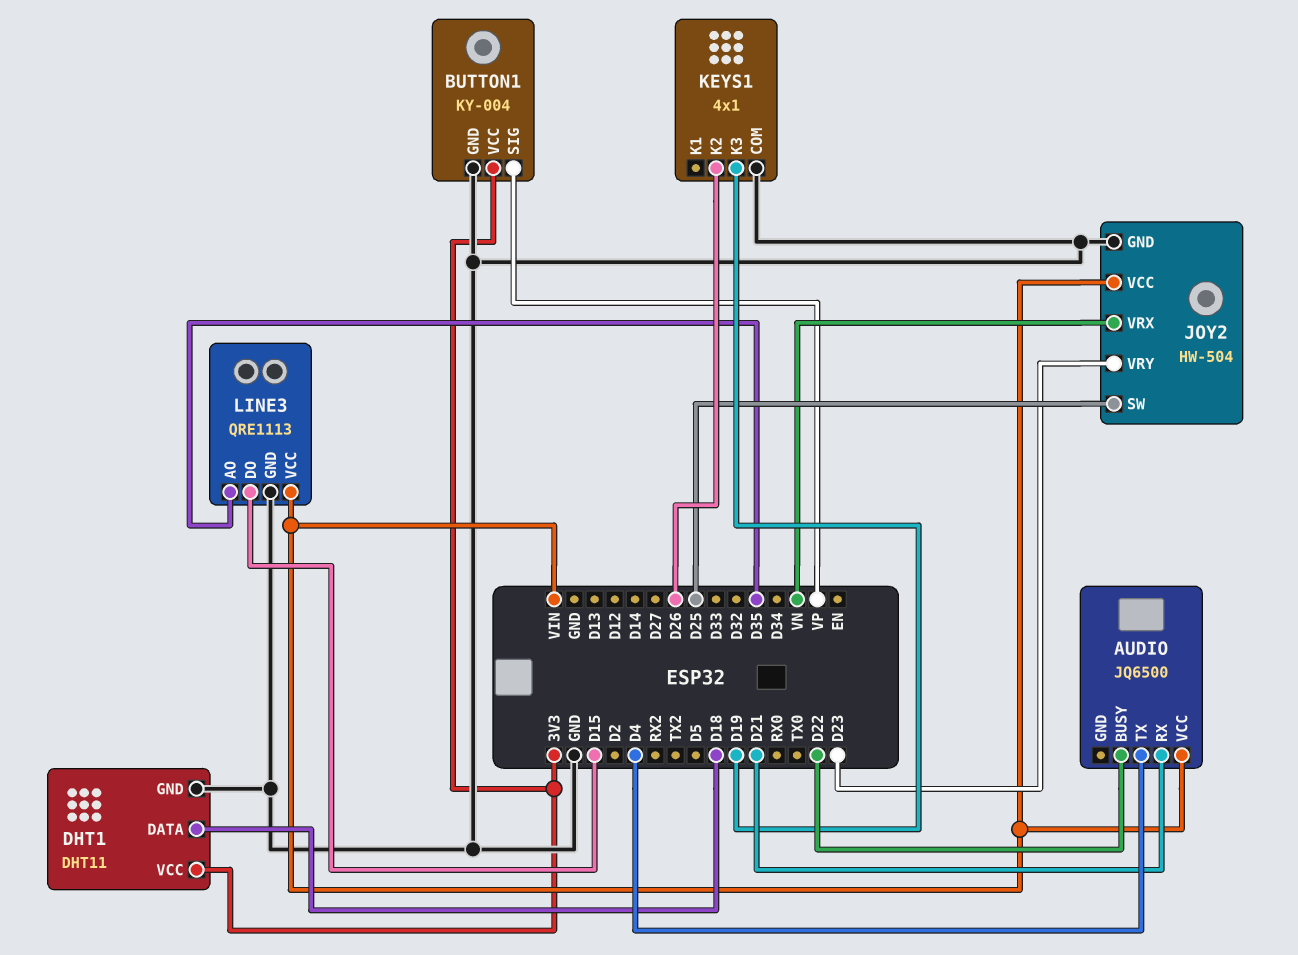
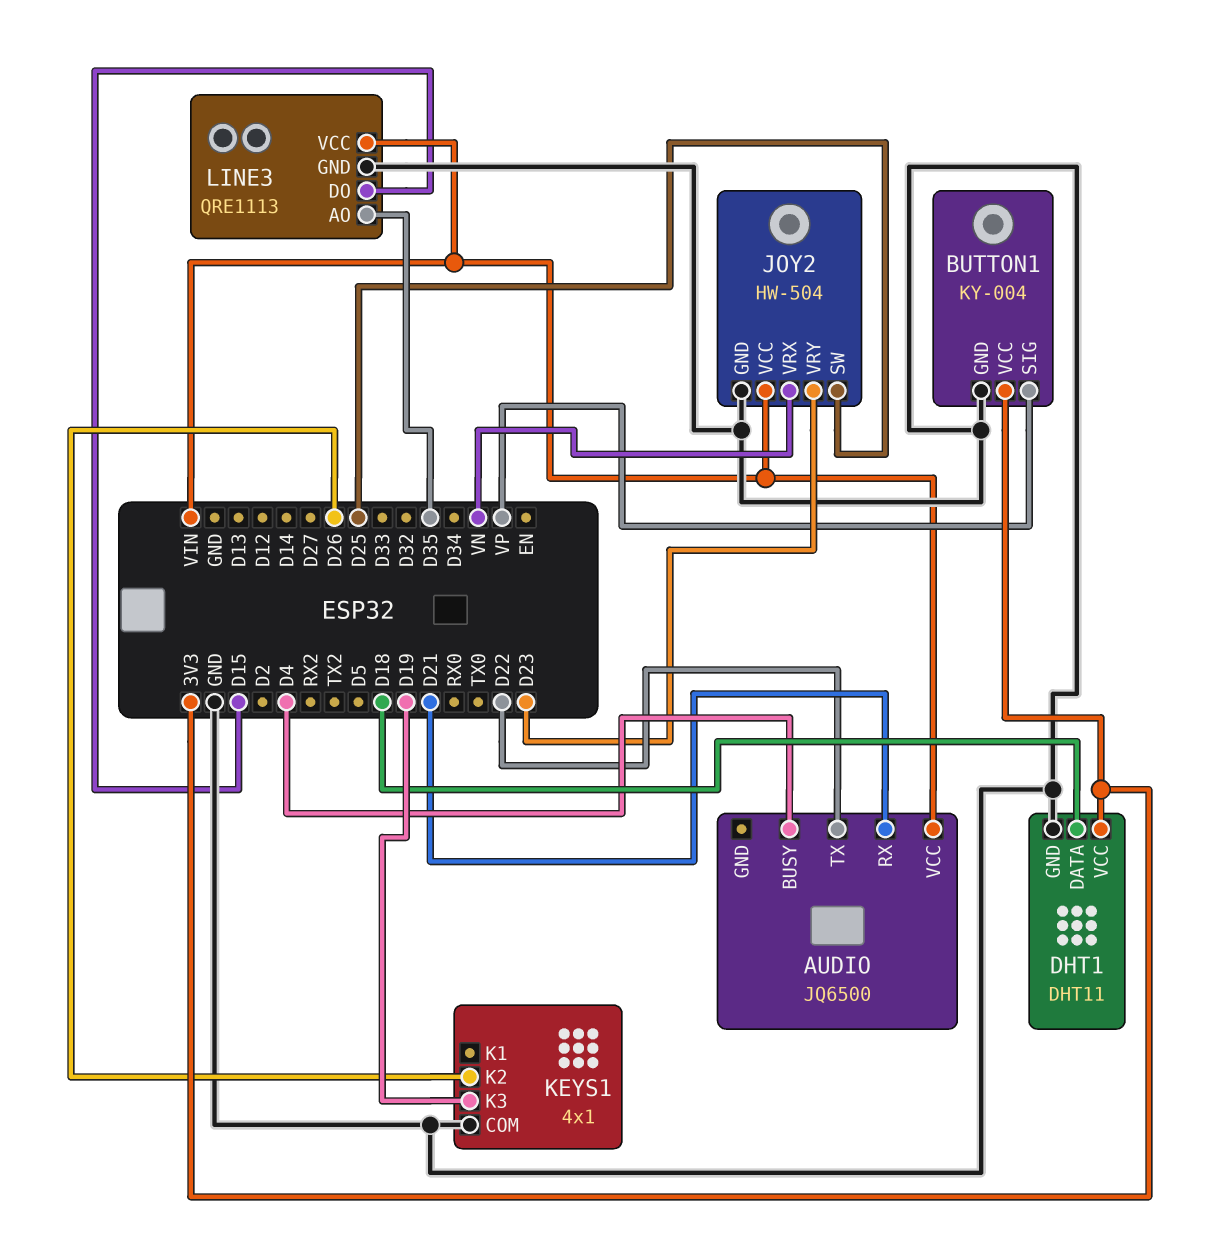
AUDIO pin BUSY: D22 -> D4
AUDIO pin TX: D4 -> D22

